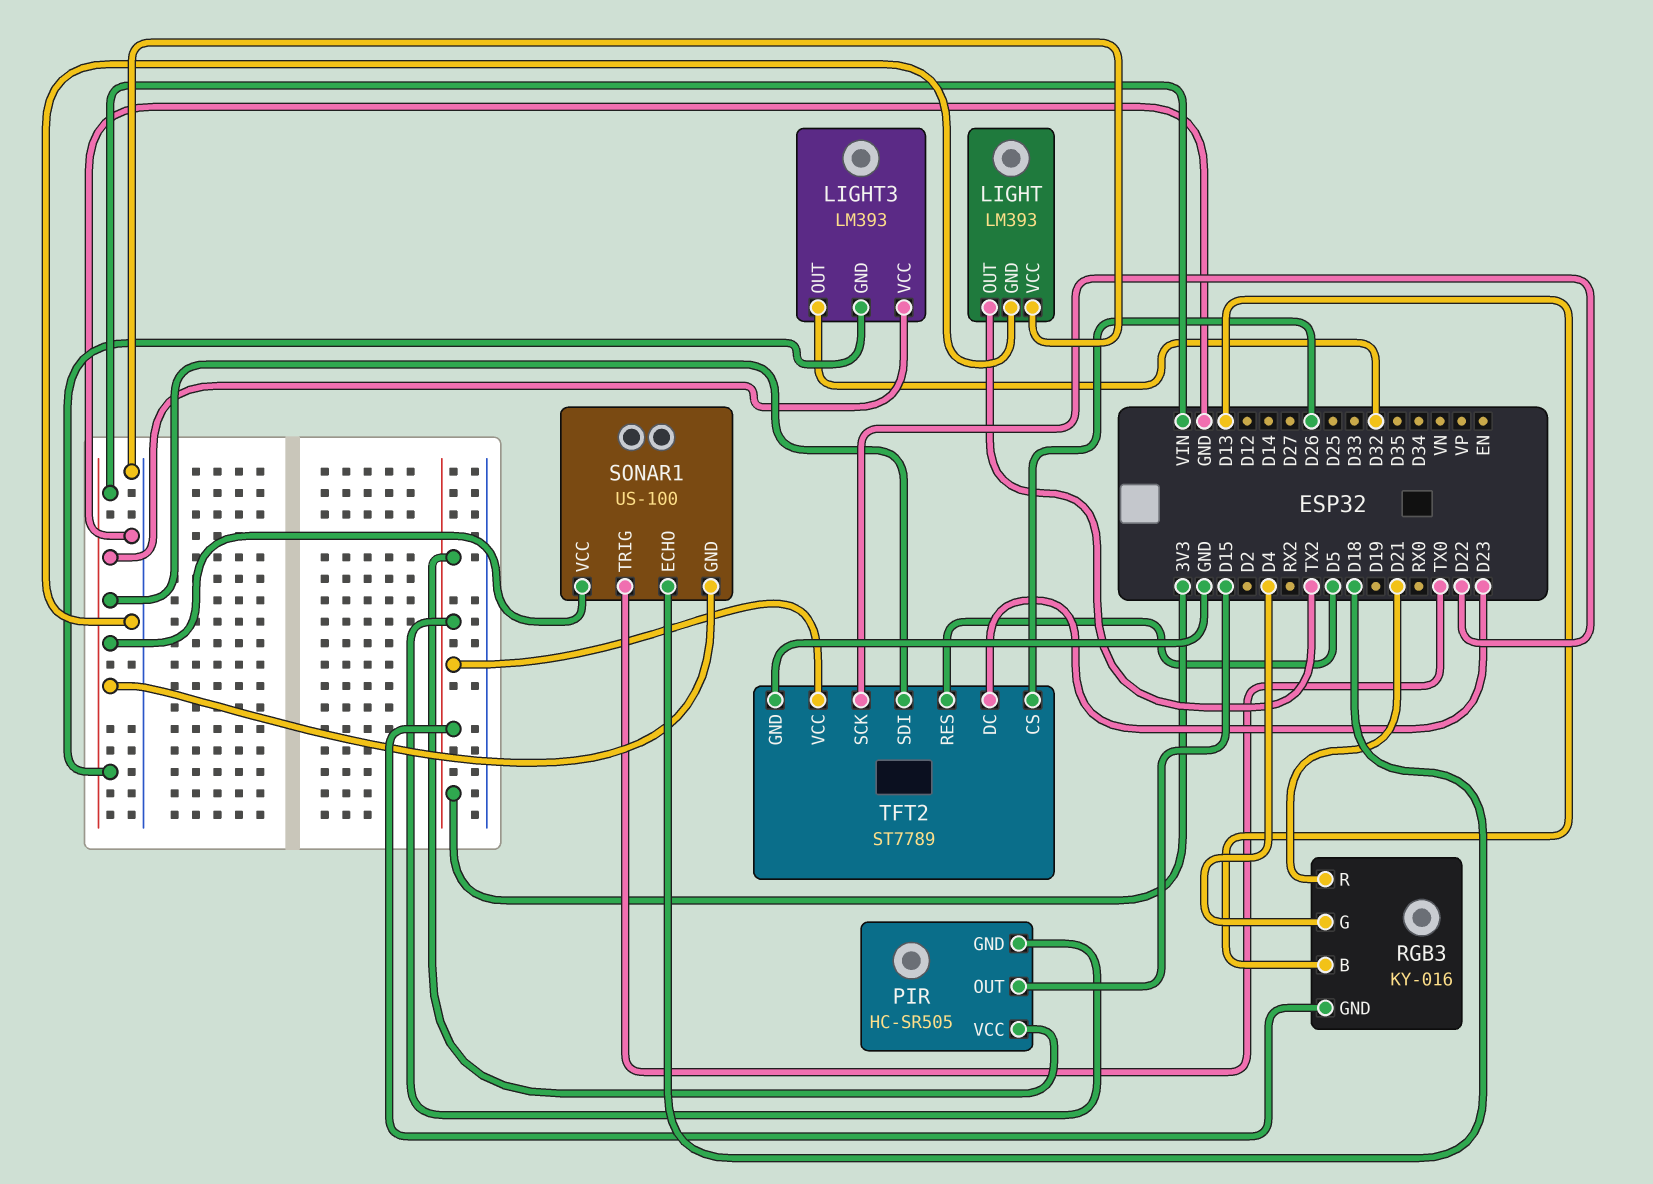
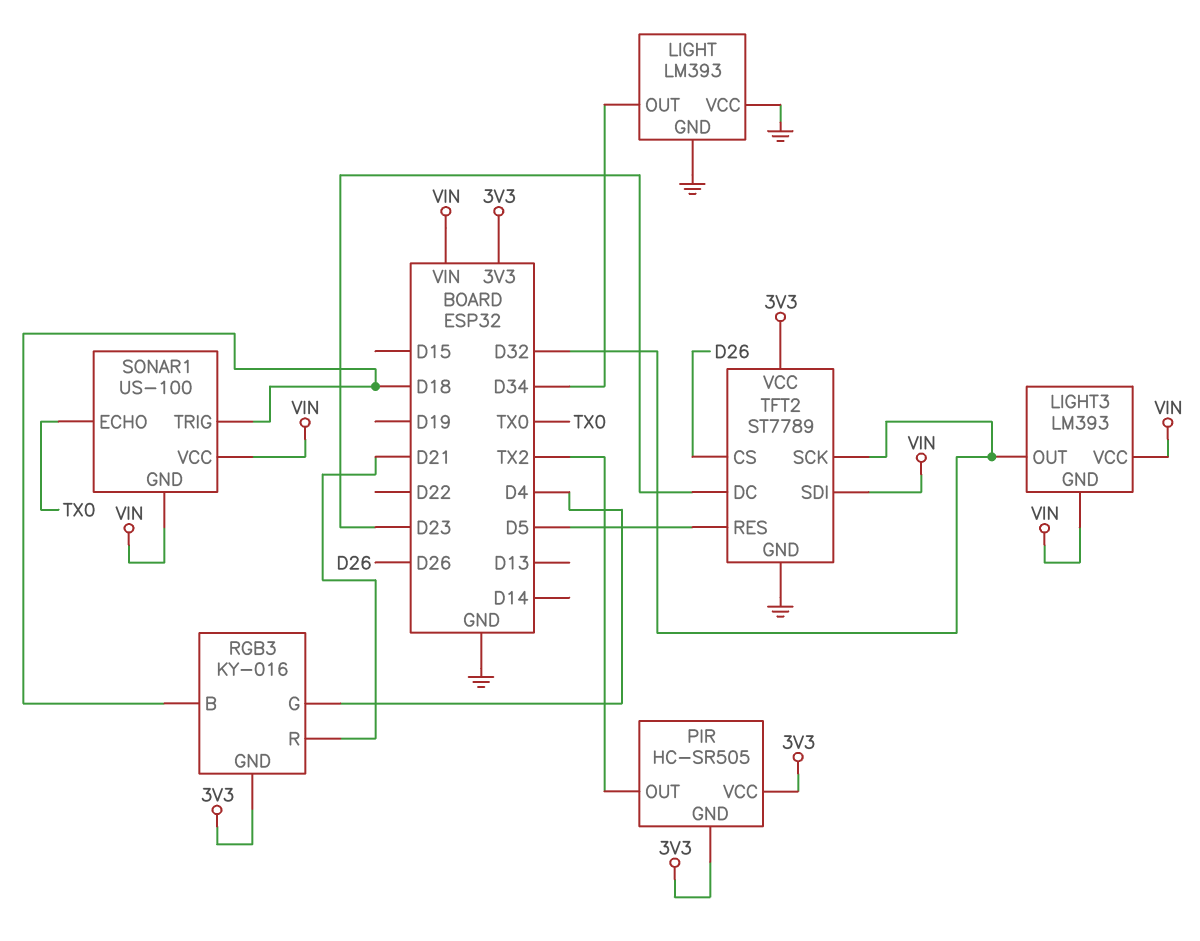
LIGHT pin OUT: TX2 -> D34
PIR pin OUT: D15 -> TX2
RGB3 pin B: D13 -> D18
SONAR1 pin ECHO: D18 -> TX0
SONAR1 pin TRIG: TX0 -> D18
TFT2 pin SCK: D22 -> D32

